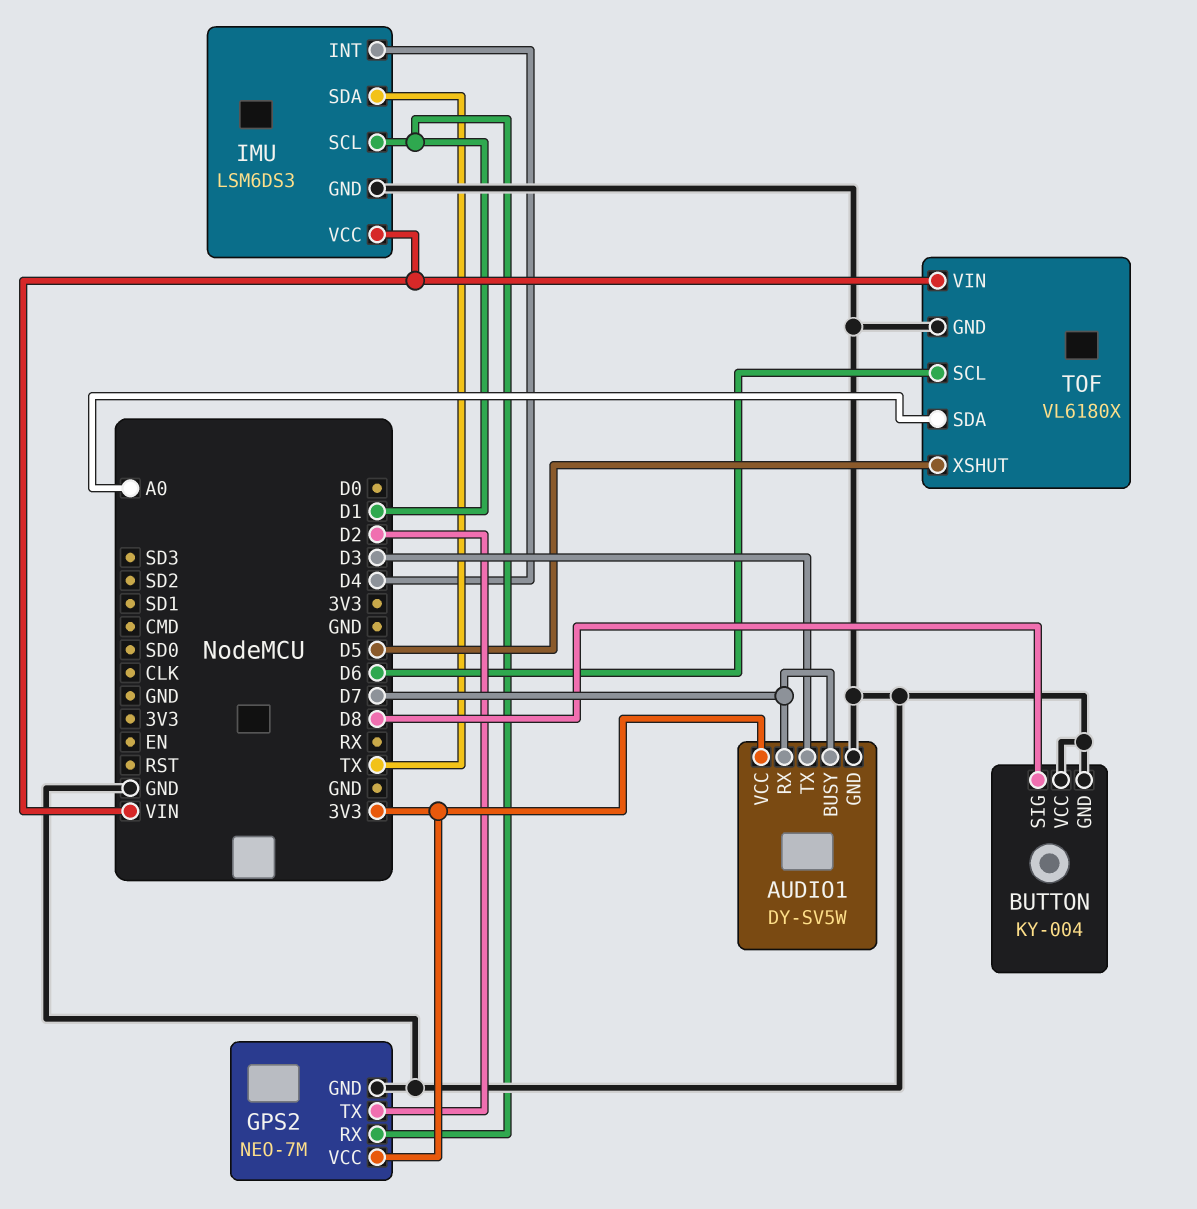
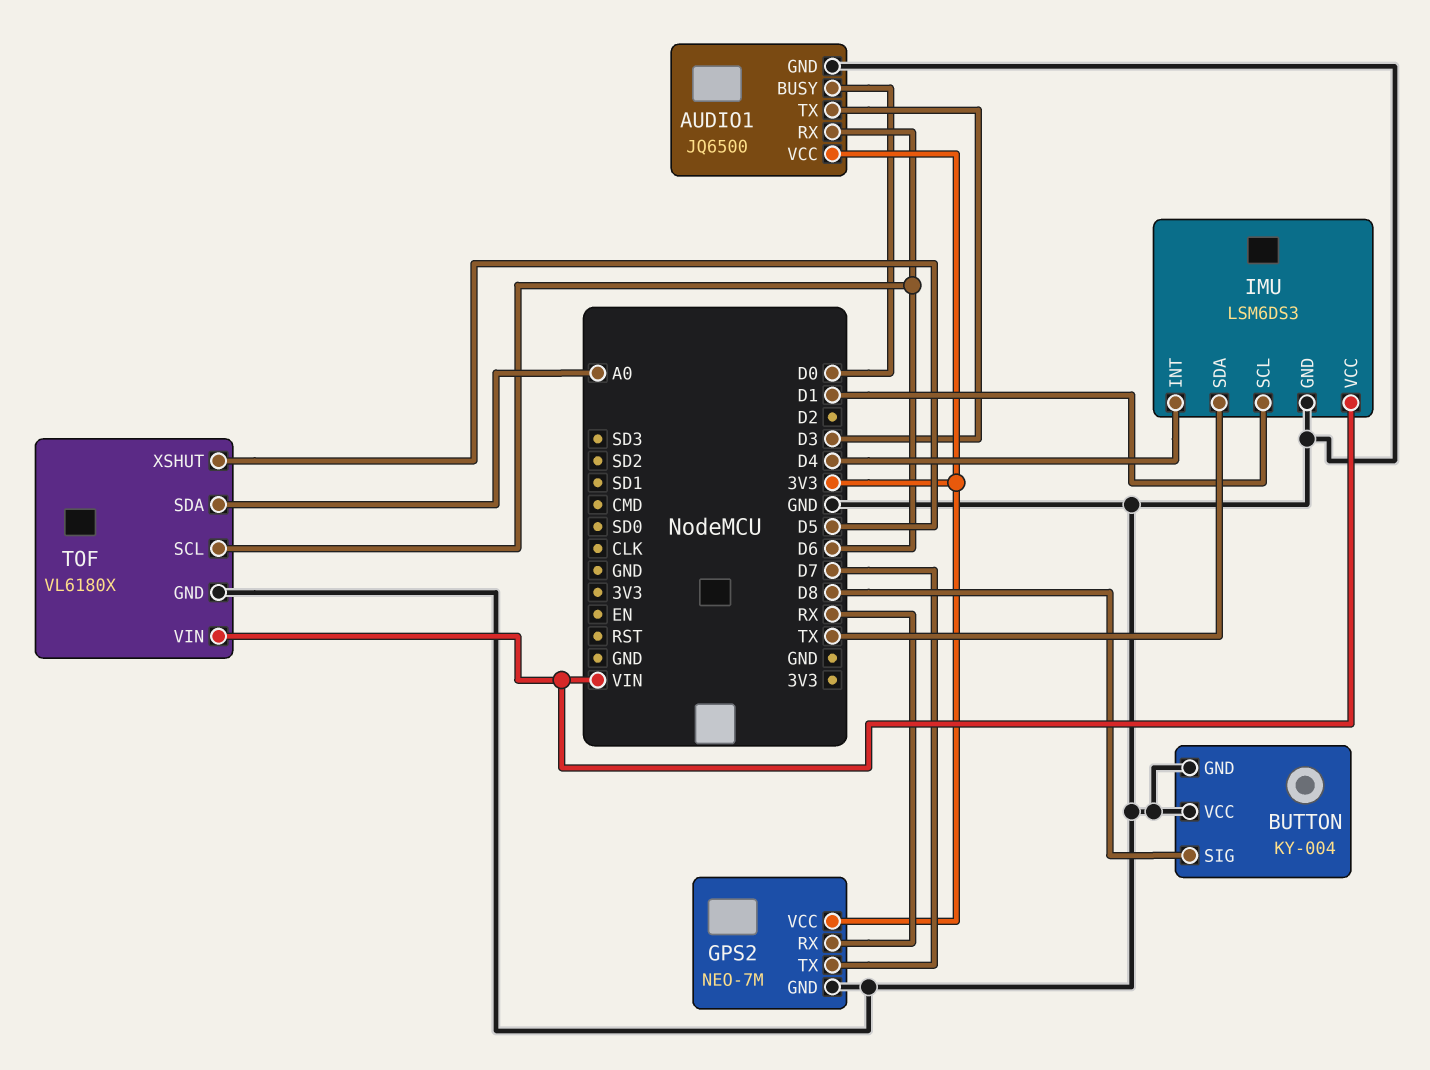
AUDIO1: DY-SV5W -> JQ6500
AUDIO1 pin BUSY: D7 -> D0
AUDIO1 pin RX: D7 -> D6
GPS2 pin RX: D1 -> RX
GPS2 pin TX: D2 -> D7

